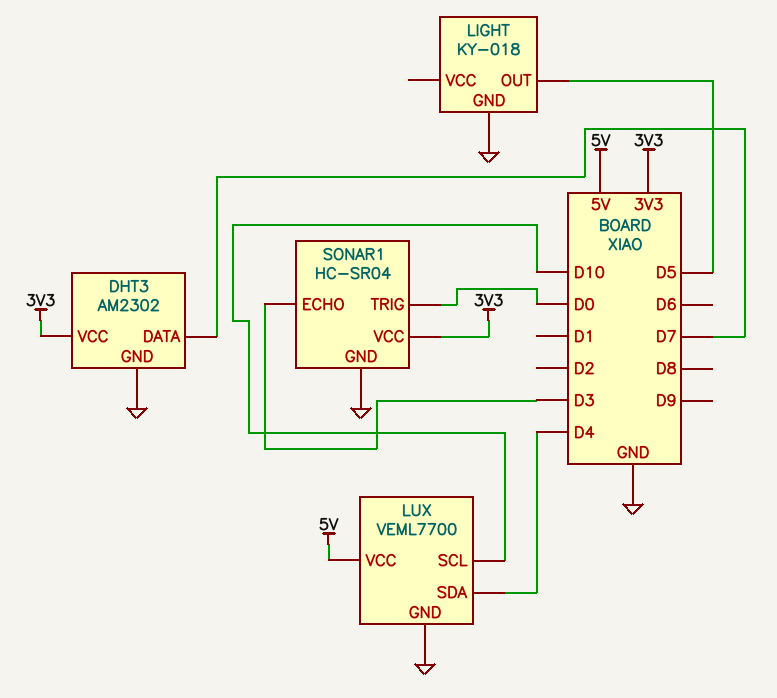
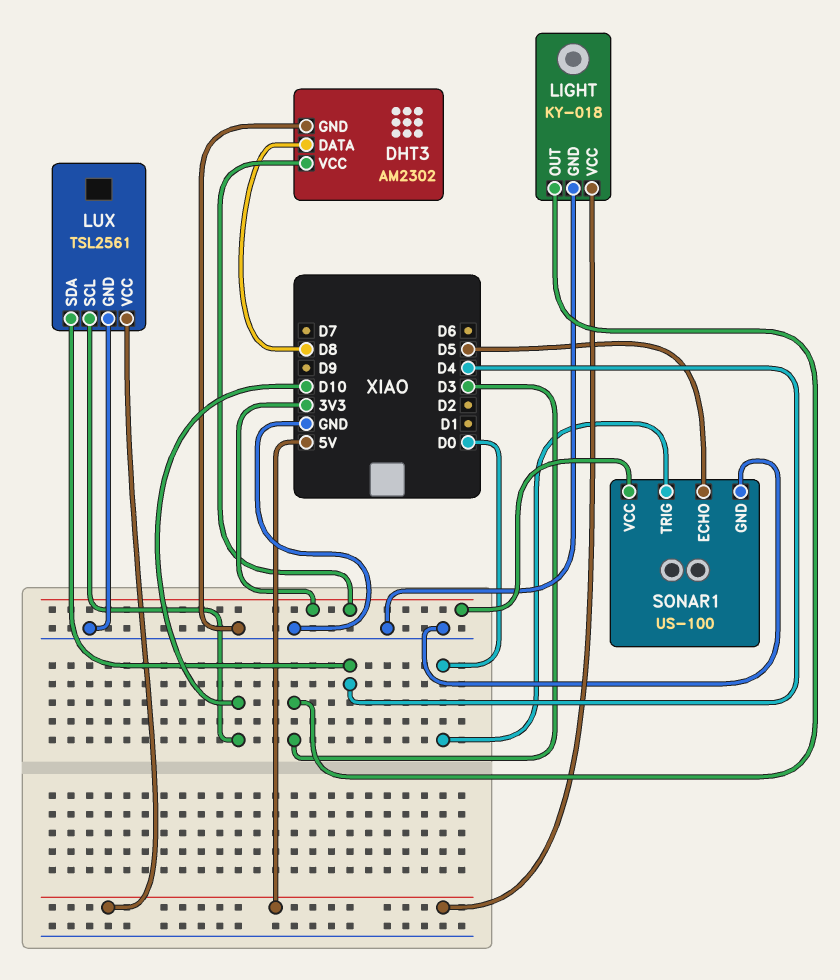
DHT3 pin DATA: D7 -> D8
LIGHT pin OUT: D5 -> D3
LIGHT pin VCC: none -> 5V
LUX: VEML7700 -> TSL2561
SONAR1: HC-SR04 -> US-100
SONAR1 pin ECHO: D3 -> D5

